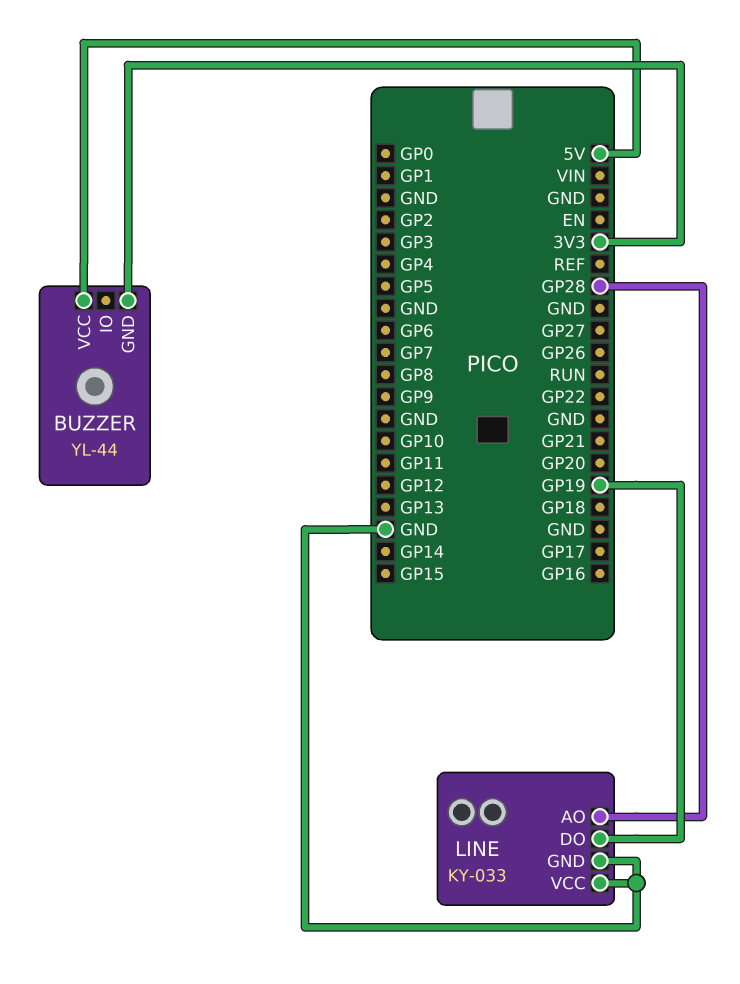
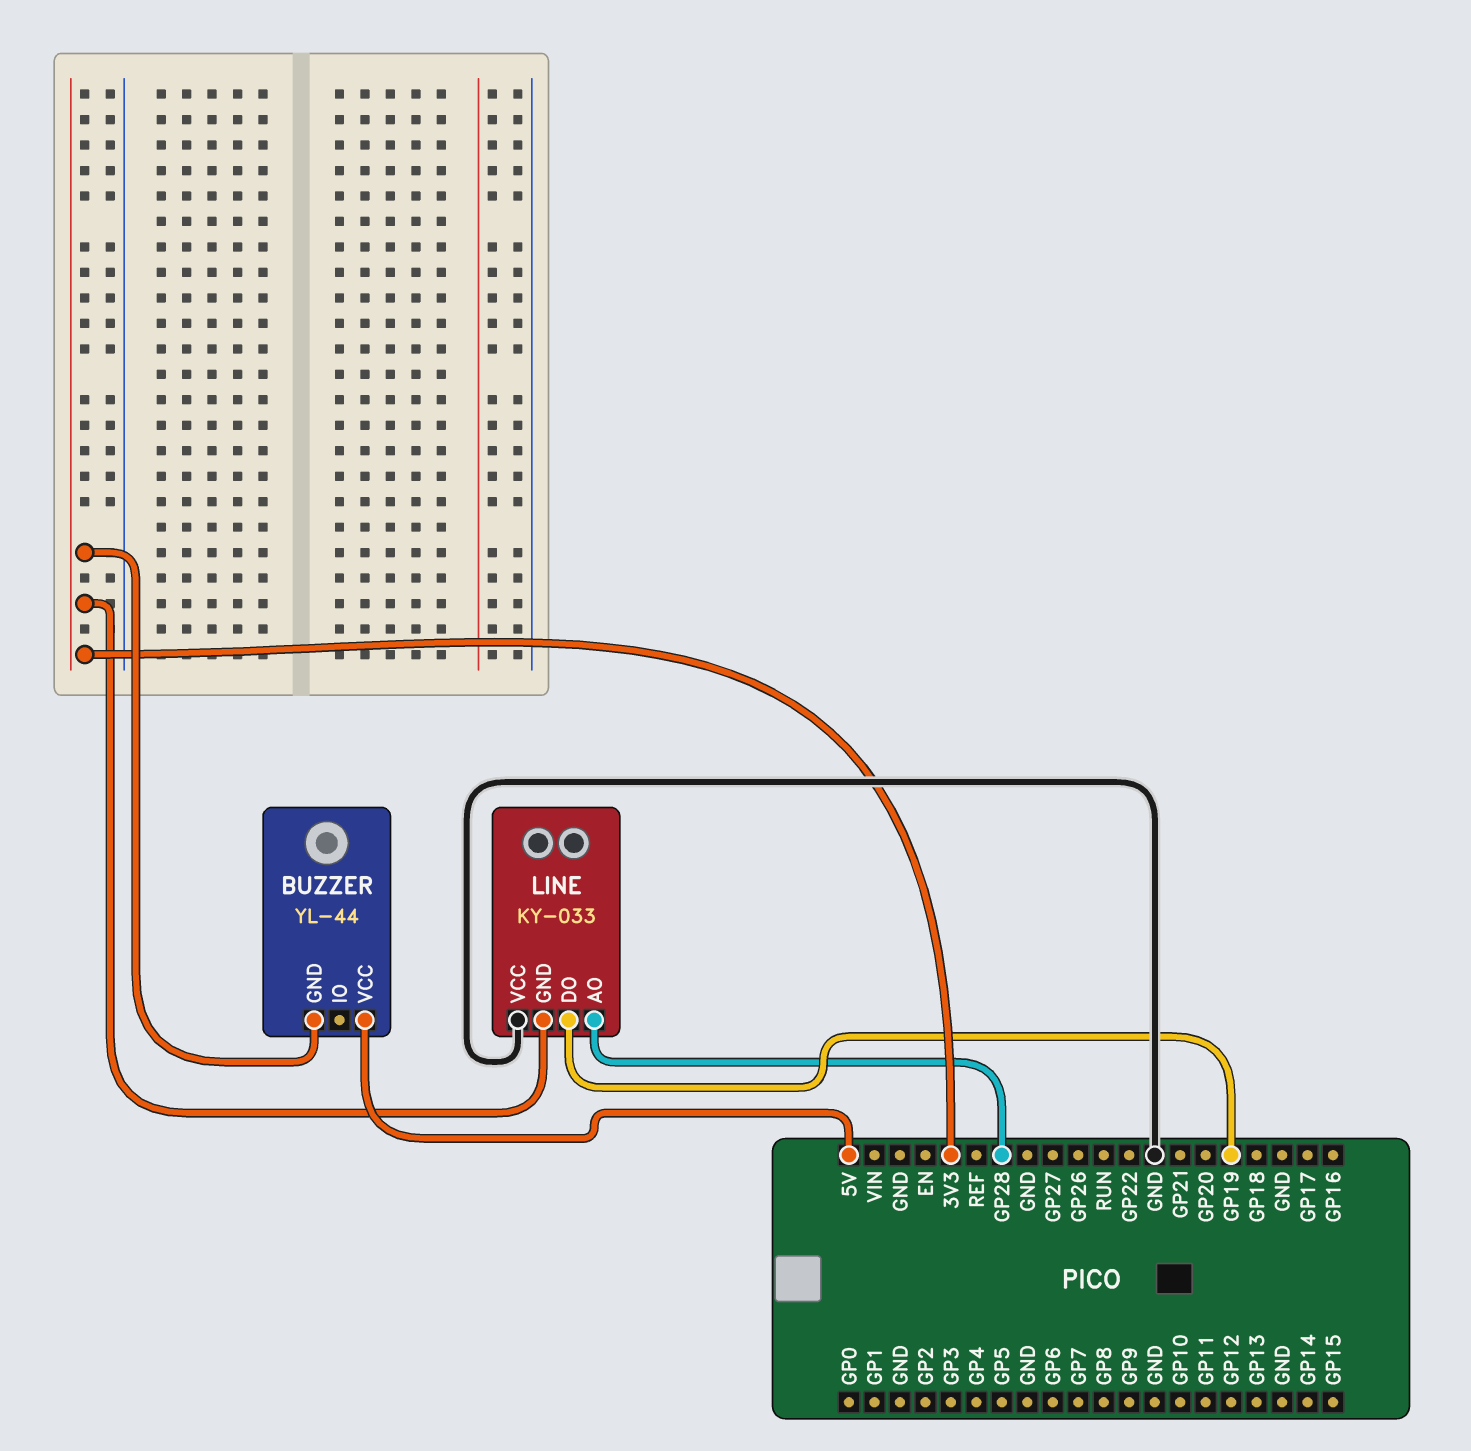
LINE pin GND: GND -> 3V3

